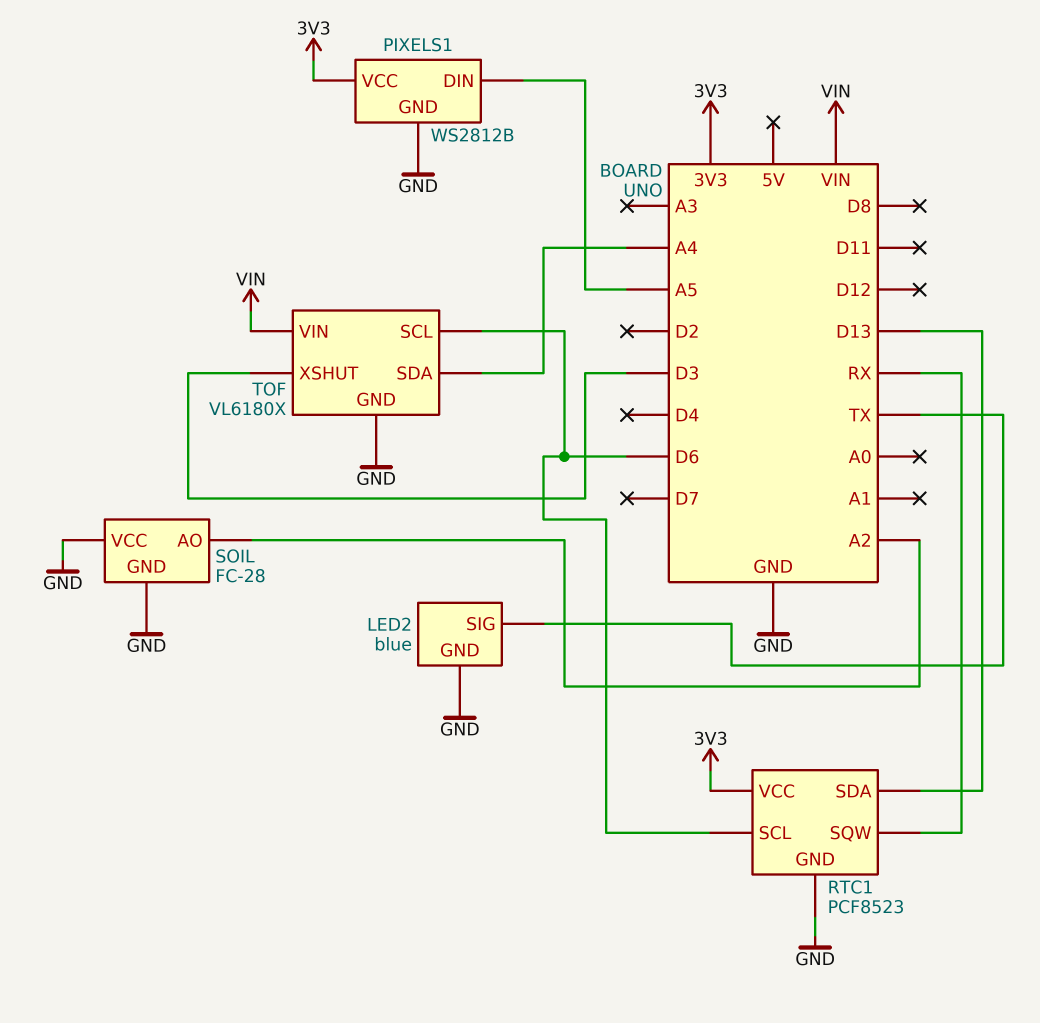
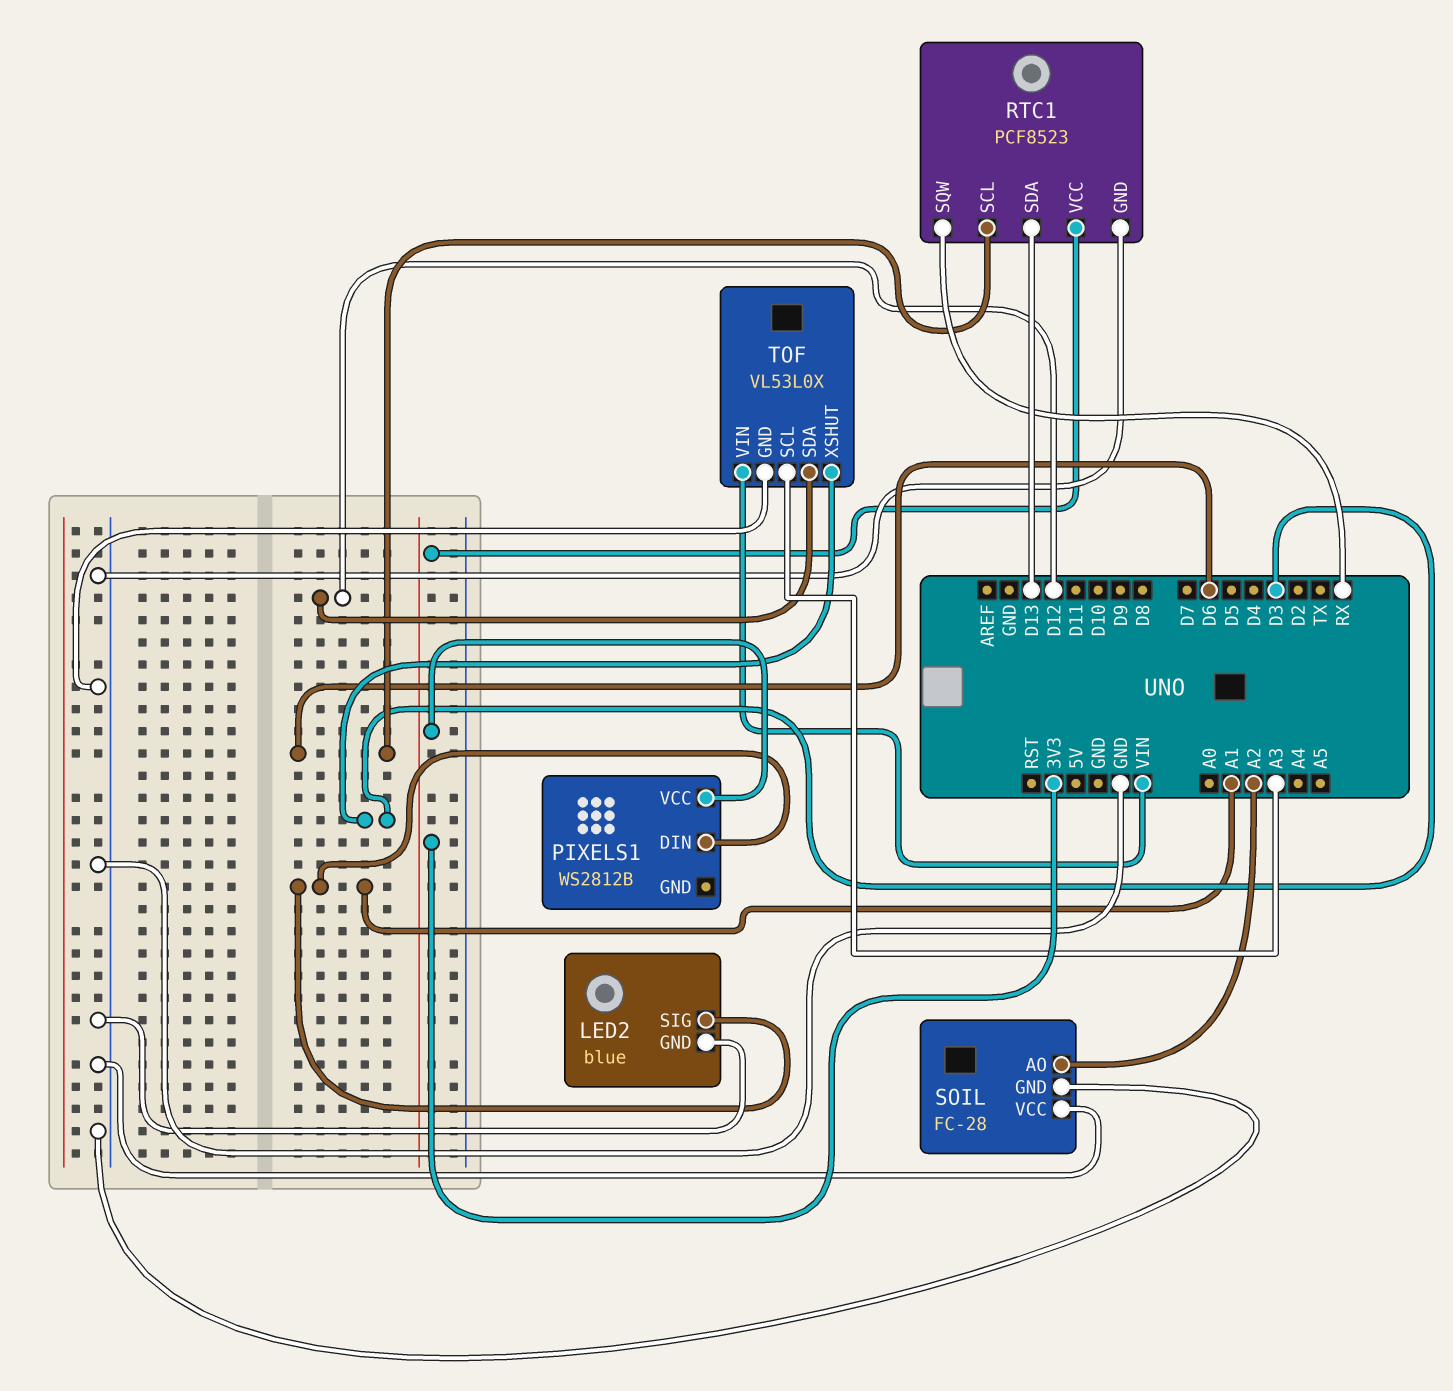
LED2 pin SIG: TX -> A1
PIXELS1 pin DIN: A5 -> A1
PIXELS1 pin GND: GND -> none
TOF: VL6180X -> VL53L0X
TOF pin SCL: D6 -> A3
TOF pin SDA: A4 -> D12

